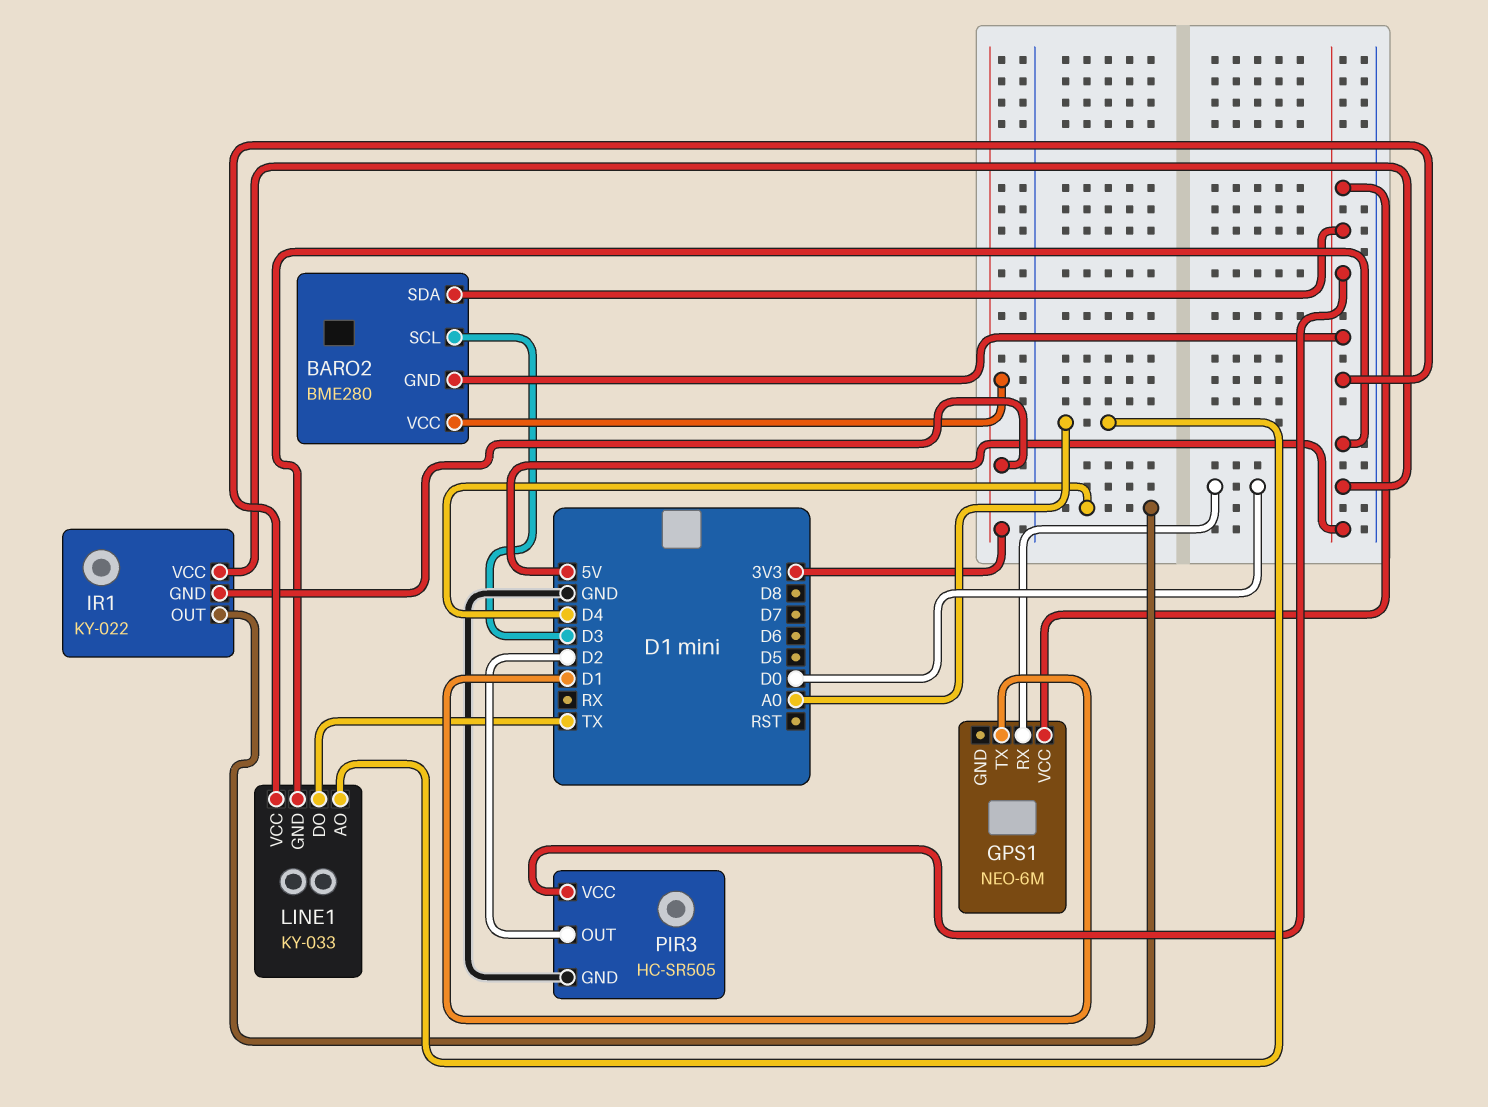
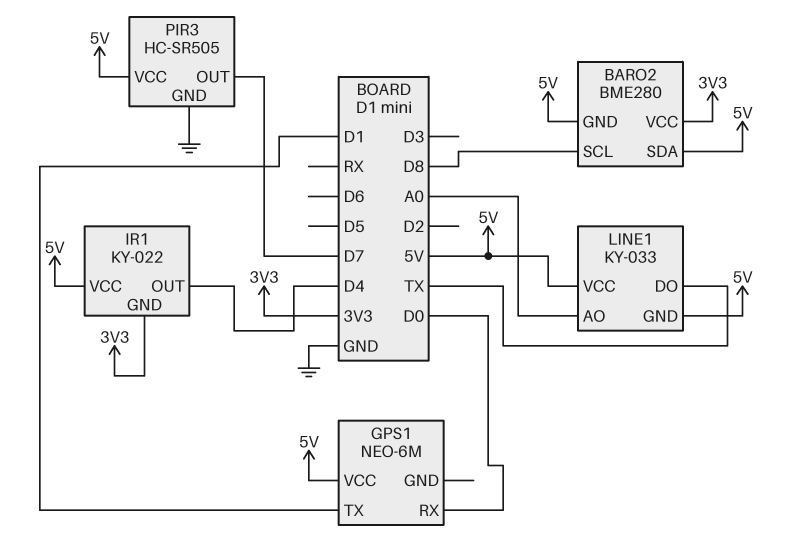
BARO2 pin SCL: D3 -> D8
PIR3 pin OUT: D2 -> D7

